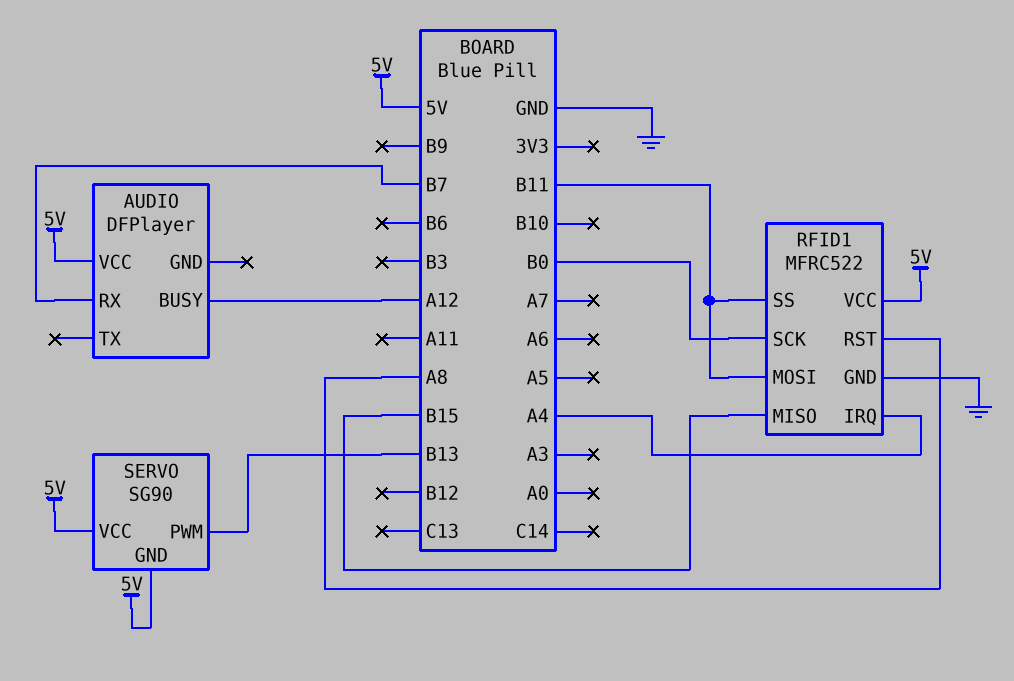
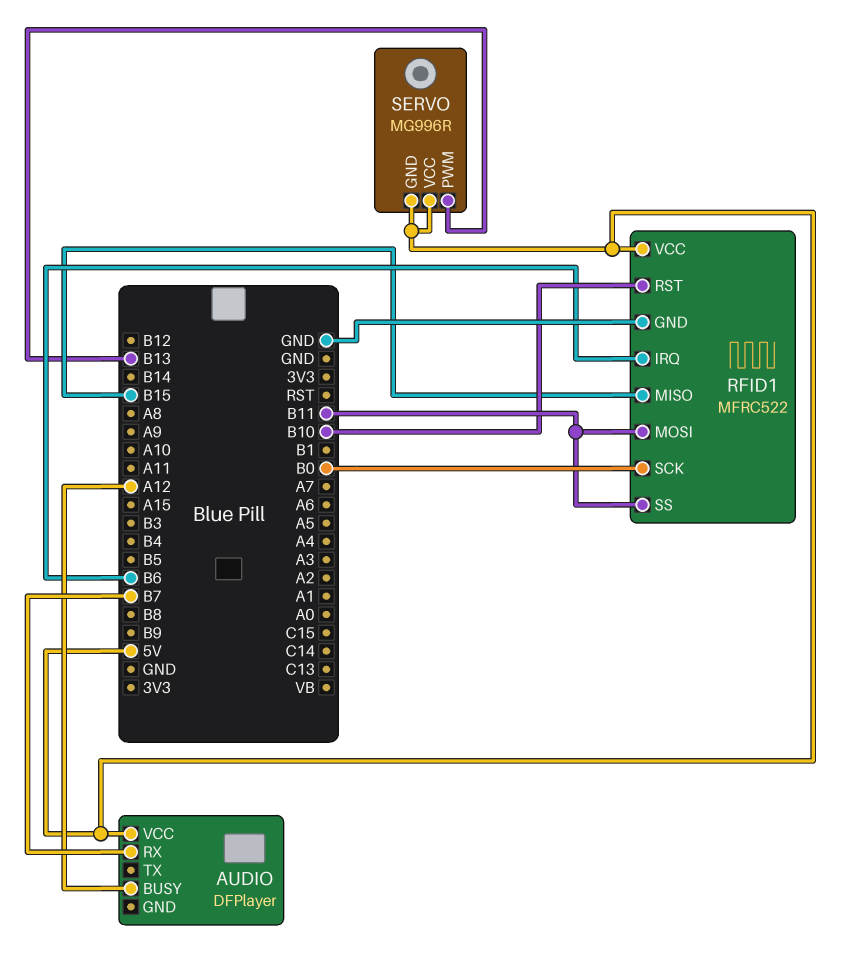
RFID1 pin IRQ: A4 -> B6
RFID1 pin RST: A8 -> B10
SERVO: SG90 -> MG996R

